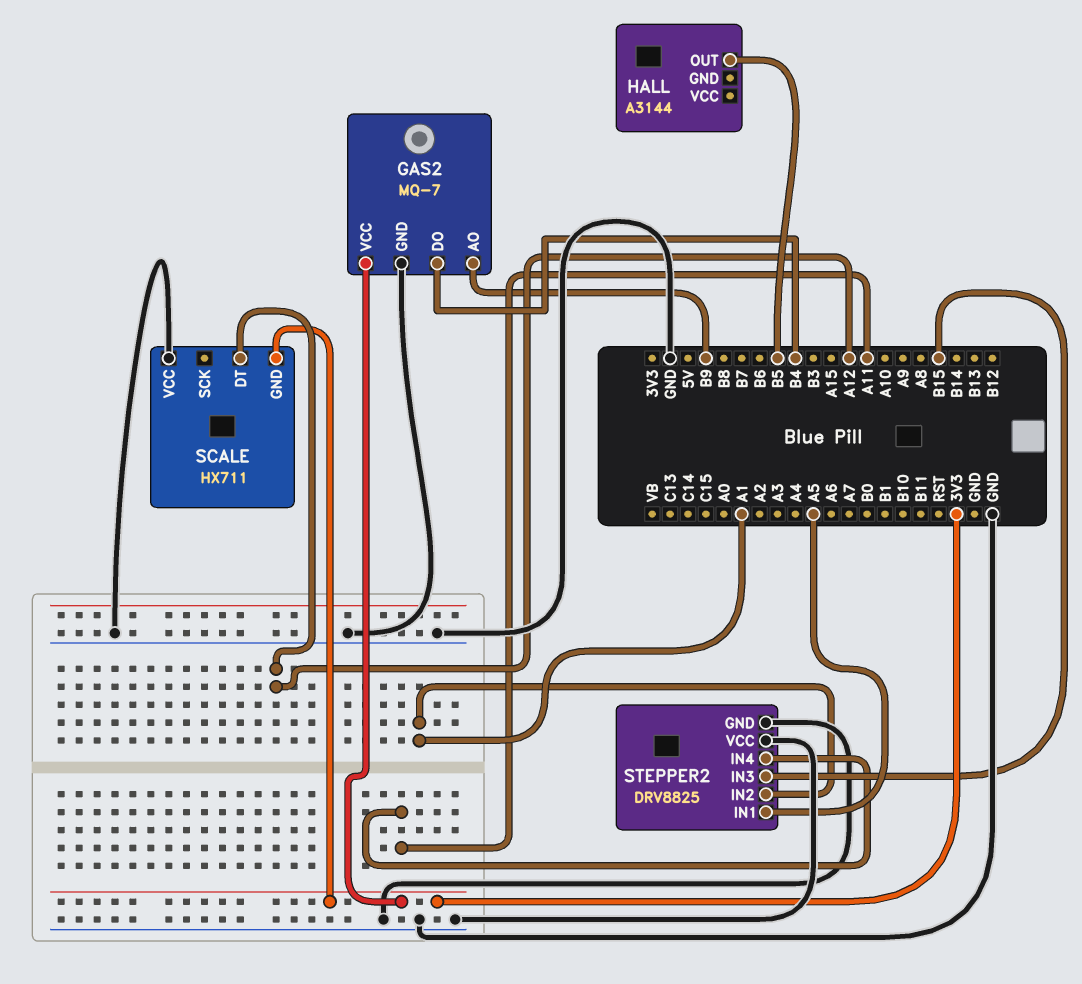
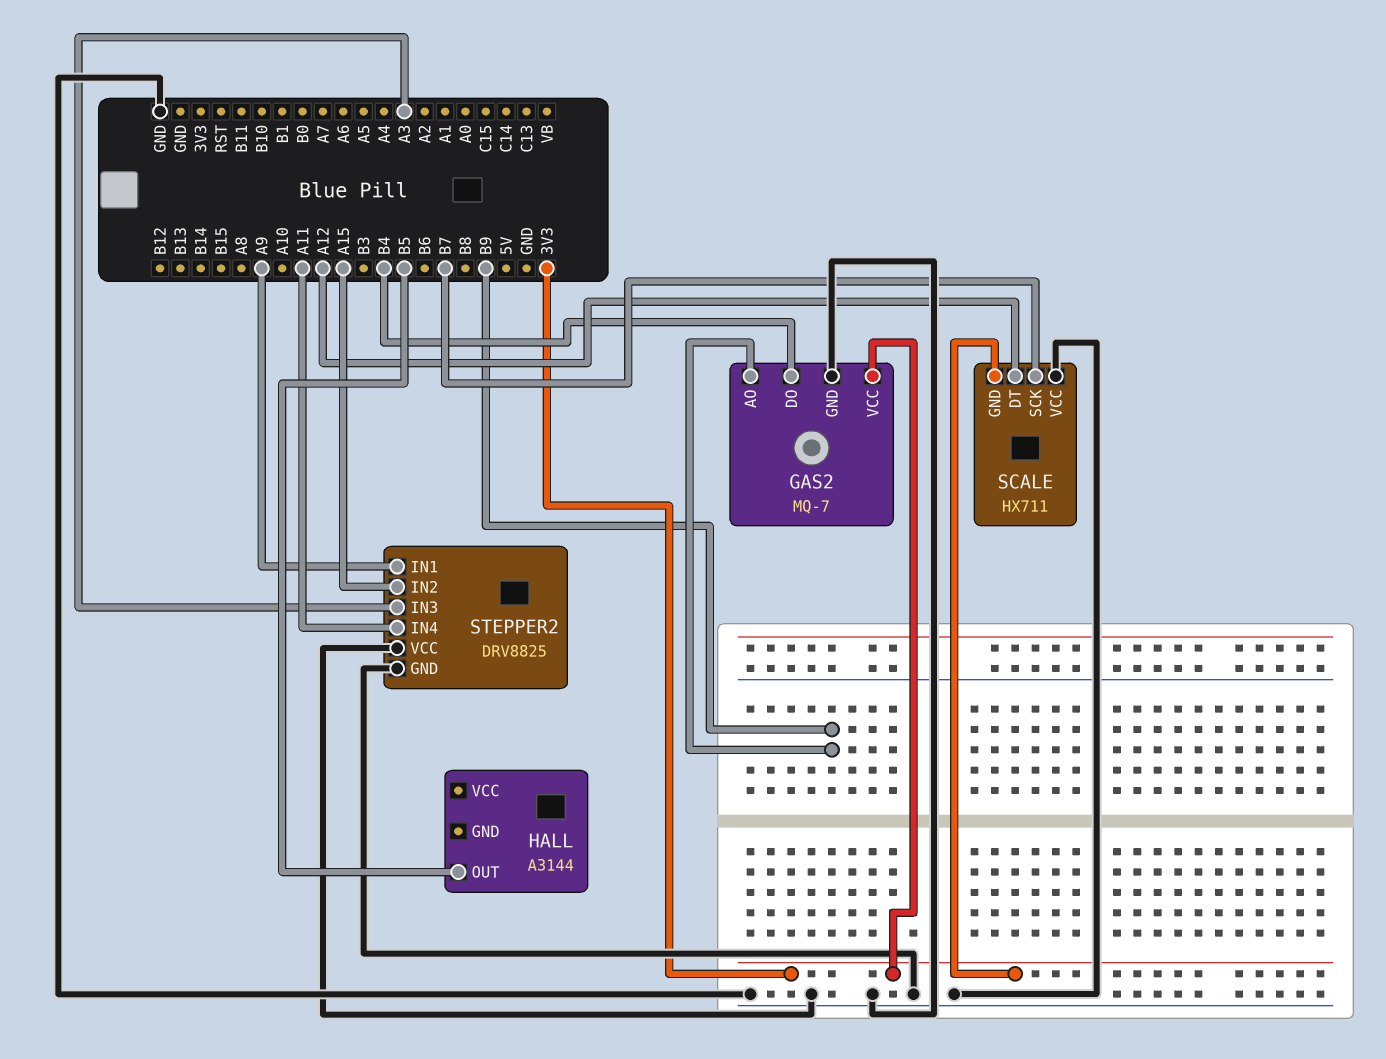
SCALE pin SCK: none -> B7
STEPPER2 pin IN1: A5 -> A9
STEPPER2 pin IN2: A1 -> A15
STEPPER2 pin IN3: B15 -> A3

